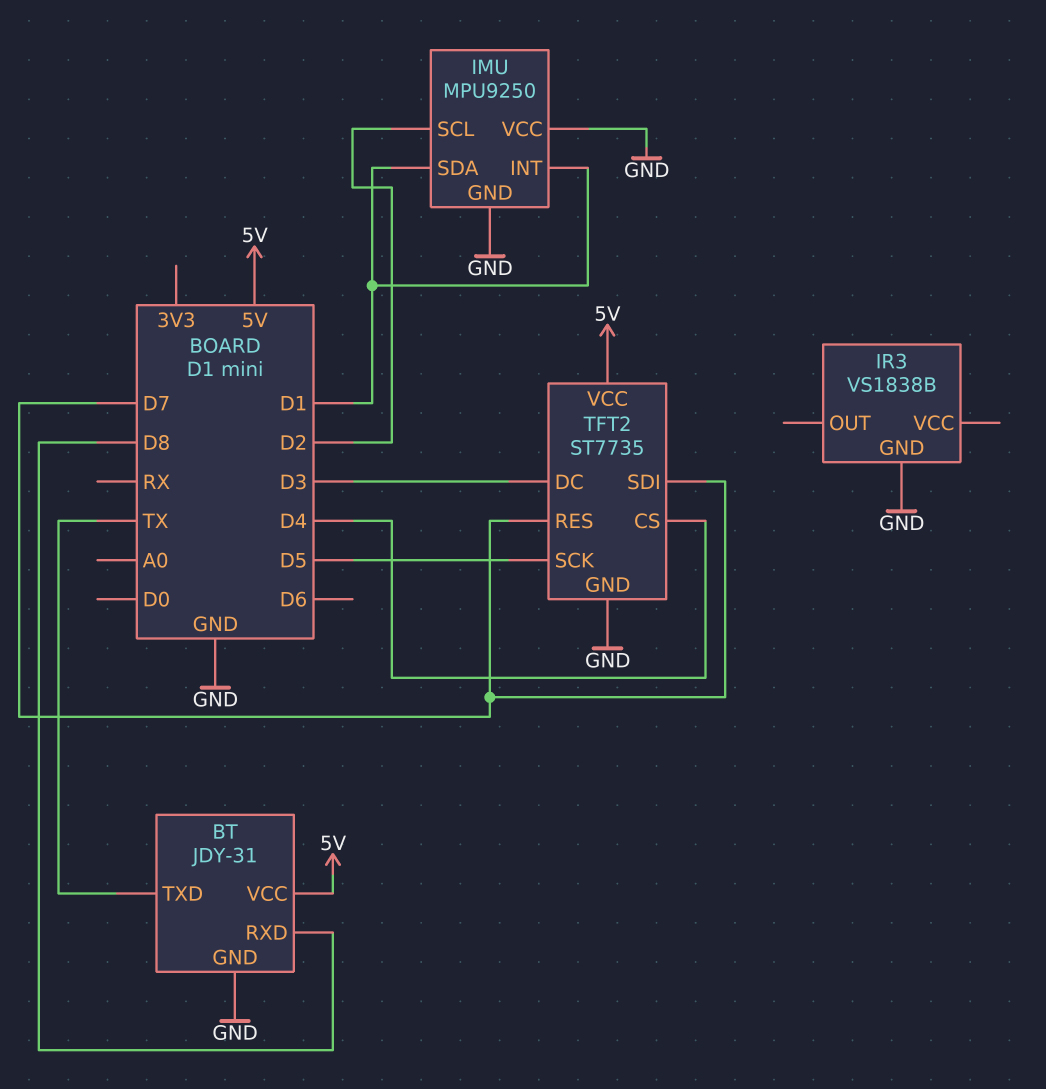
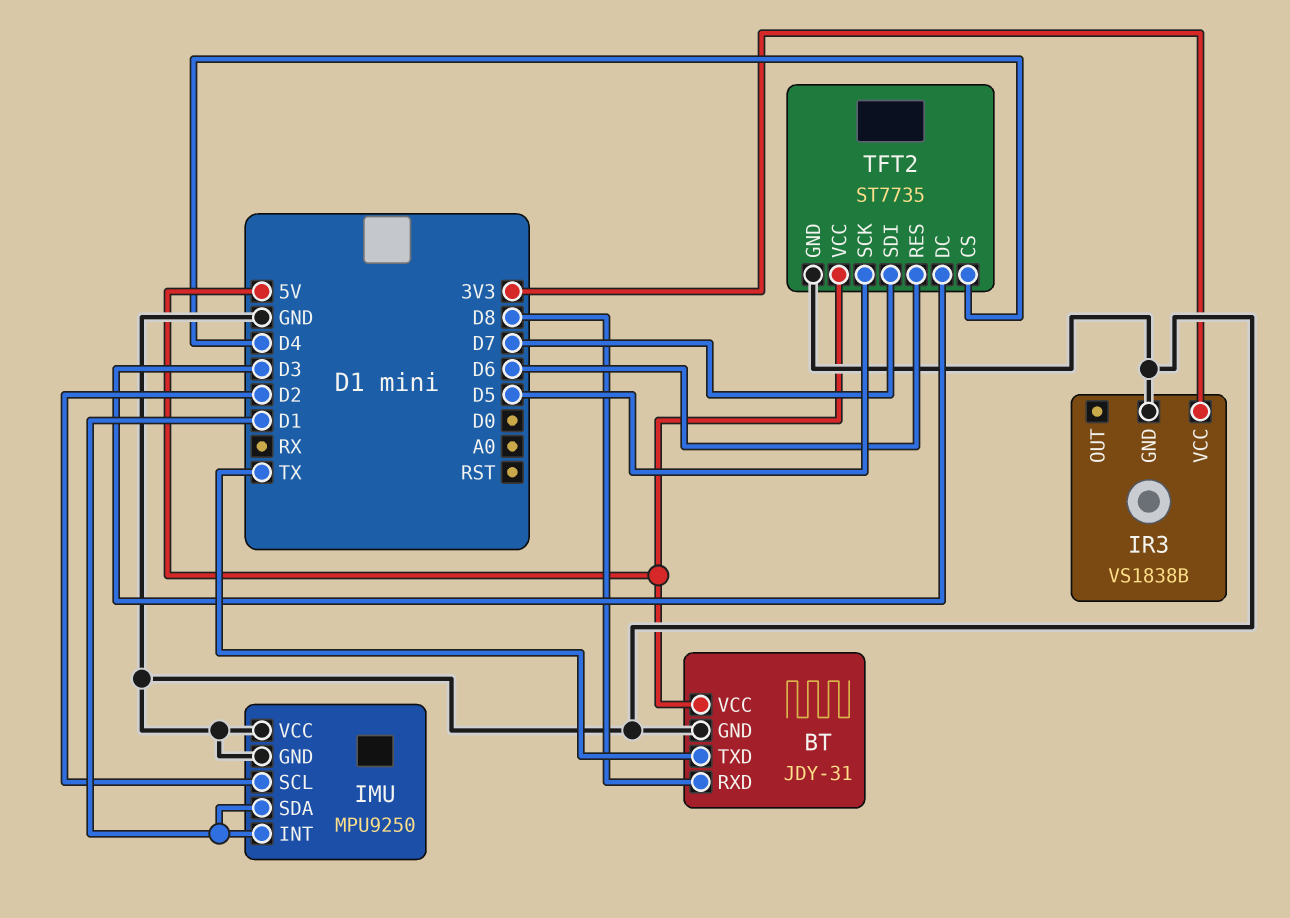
IR3 pin VCC: none -> 3V3
TFT2 pin RES: D7 -> D6

